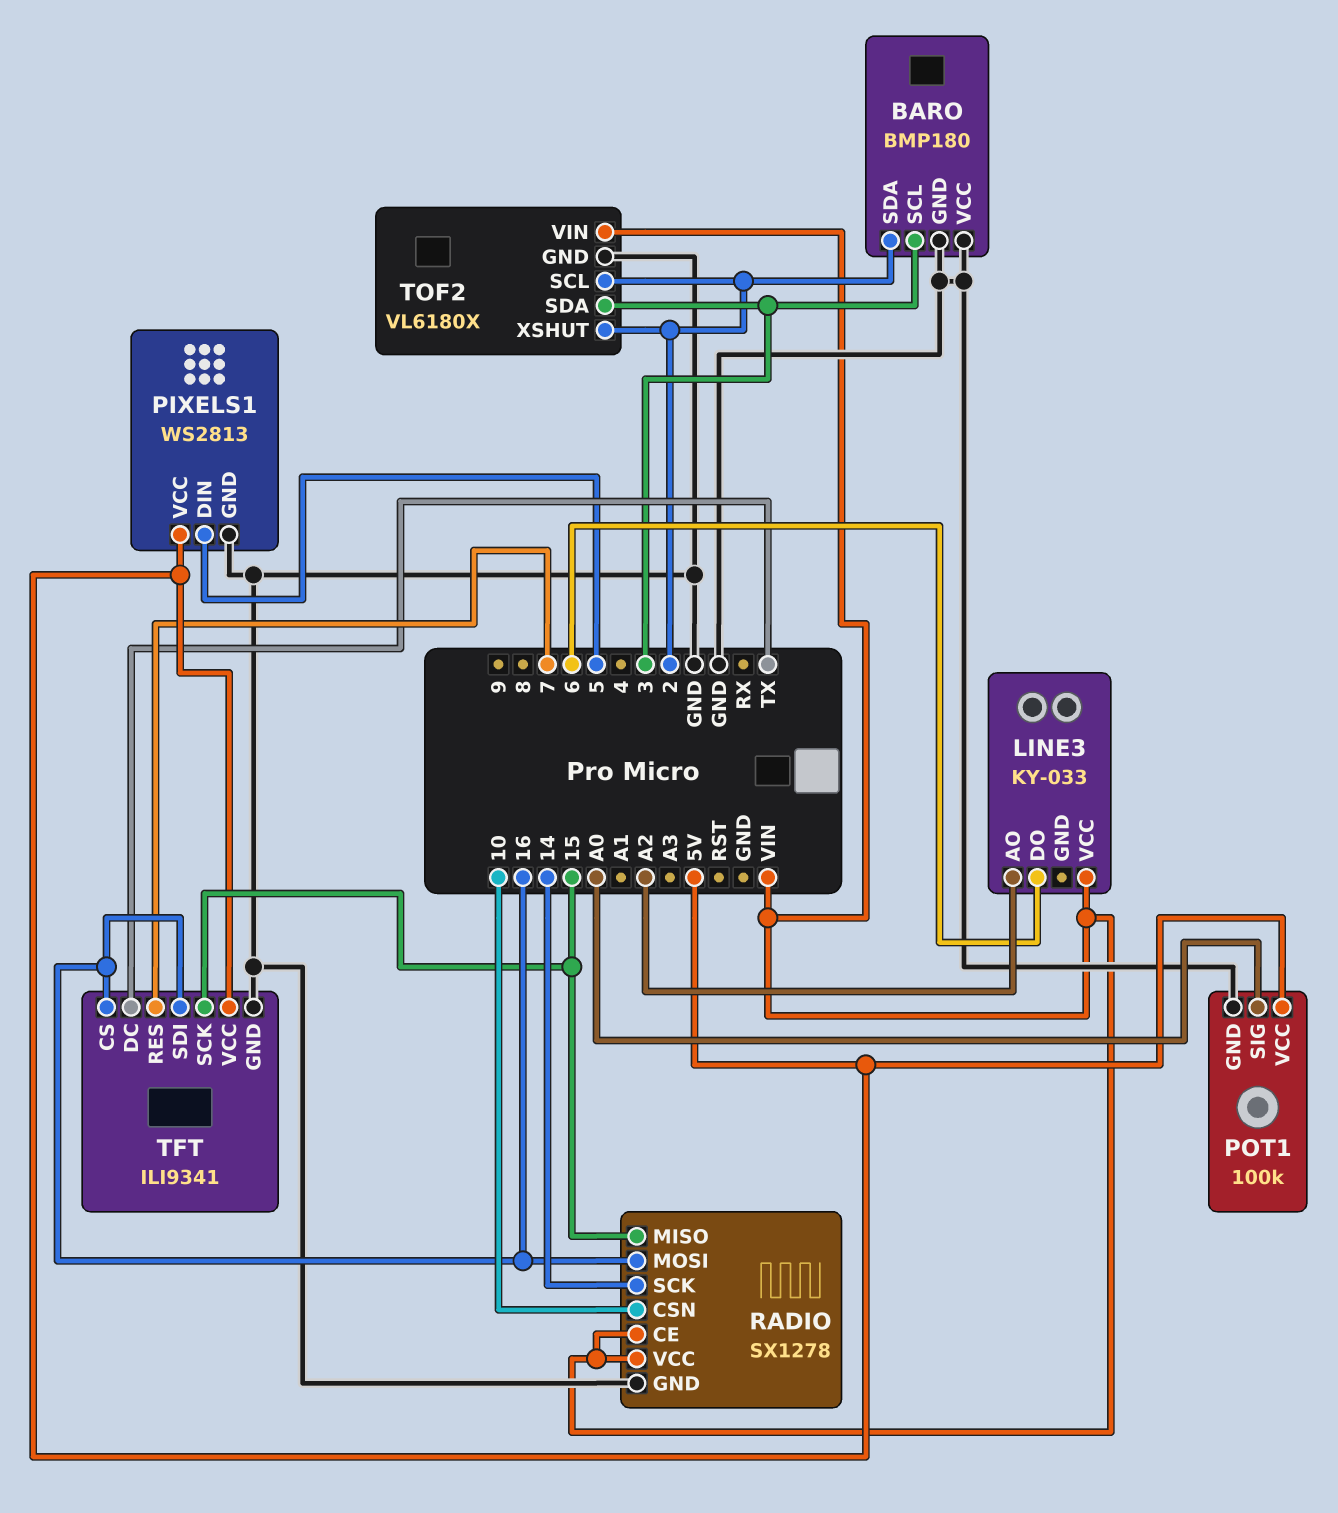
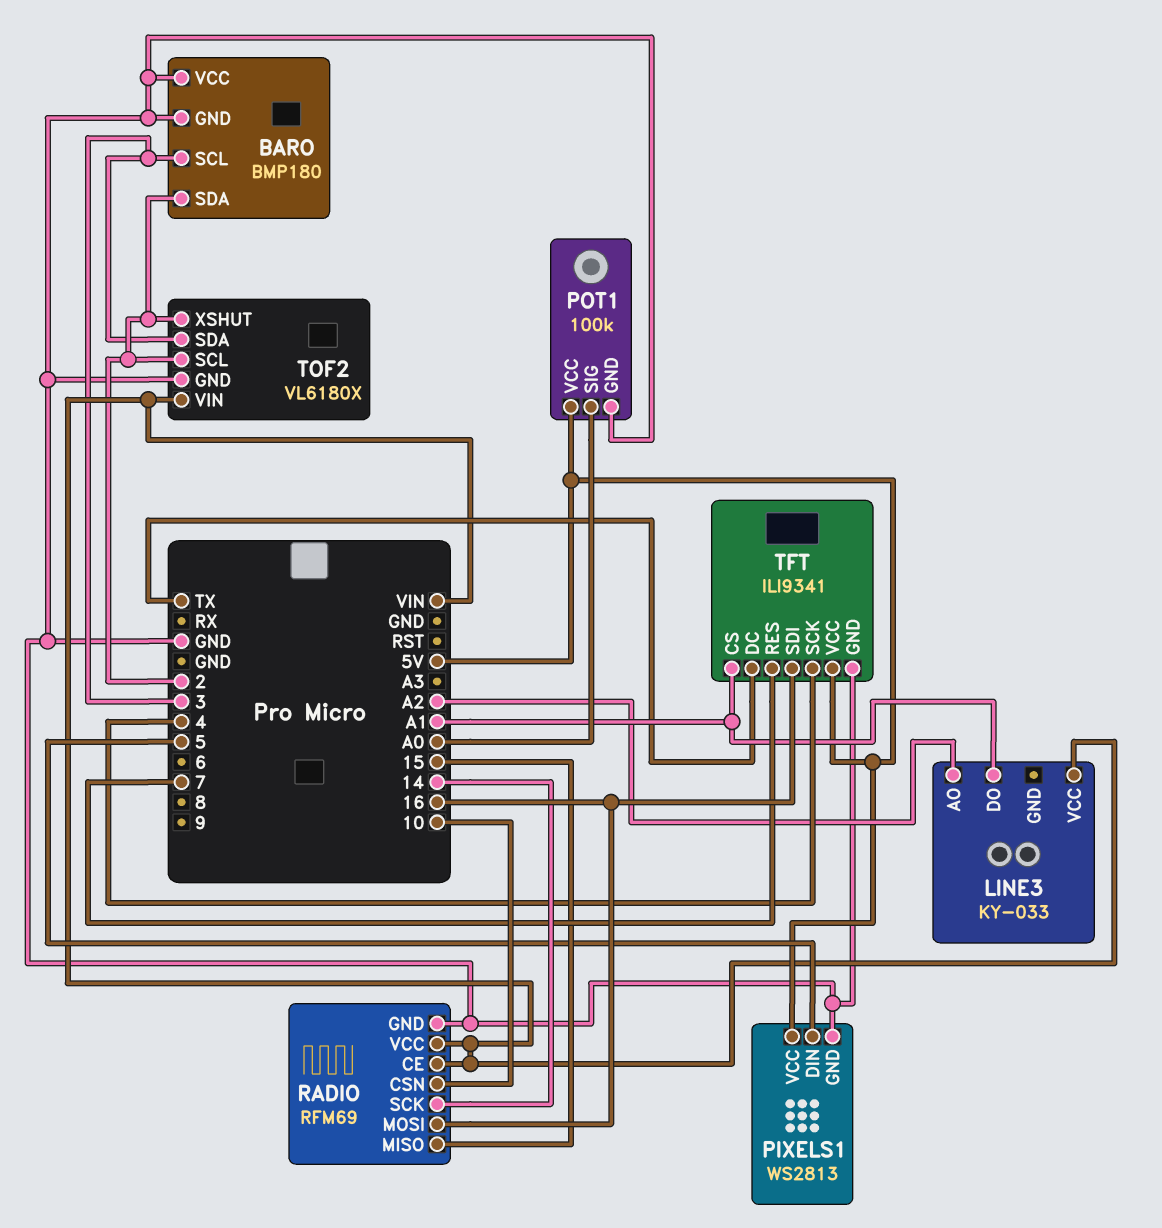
LINE3 pin DO: 6 -> A1
RADIO: SX1278 -> RFM69
TFT pin CS: 16 -> A1
TFT pin SCK: 15 -> 4

